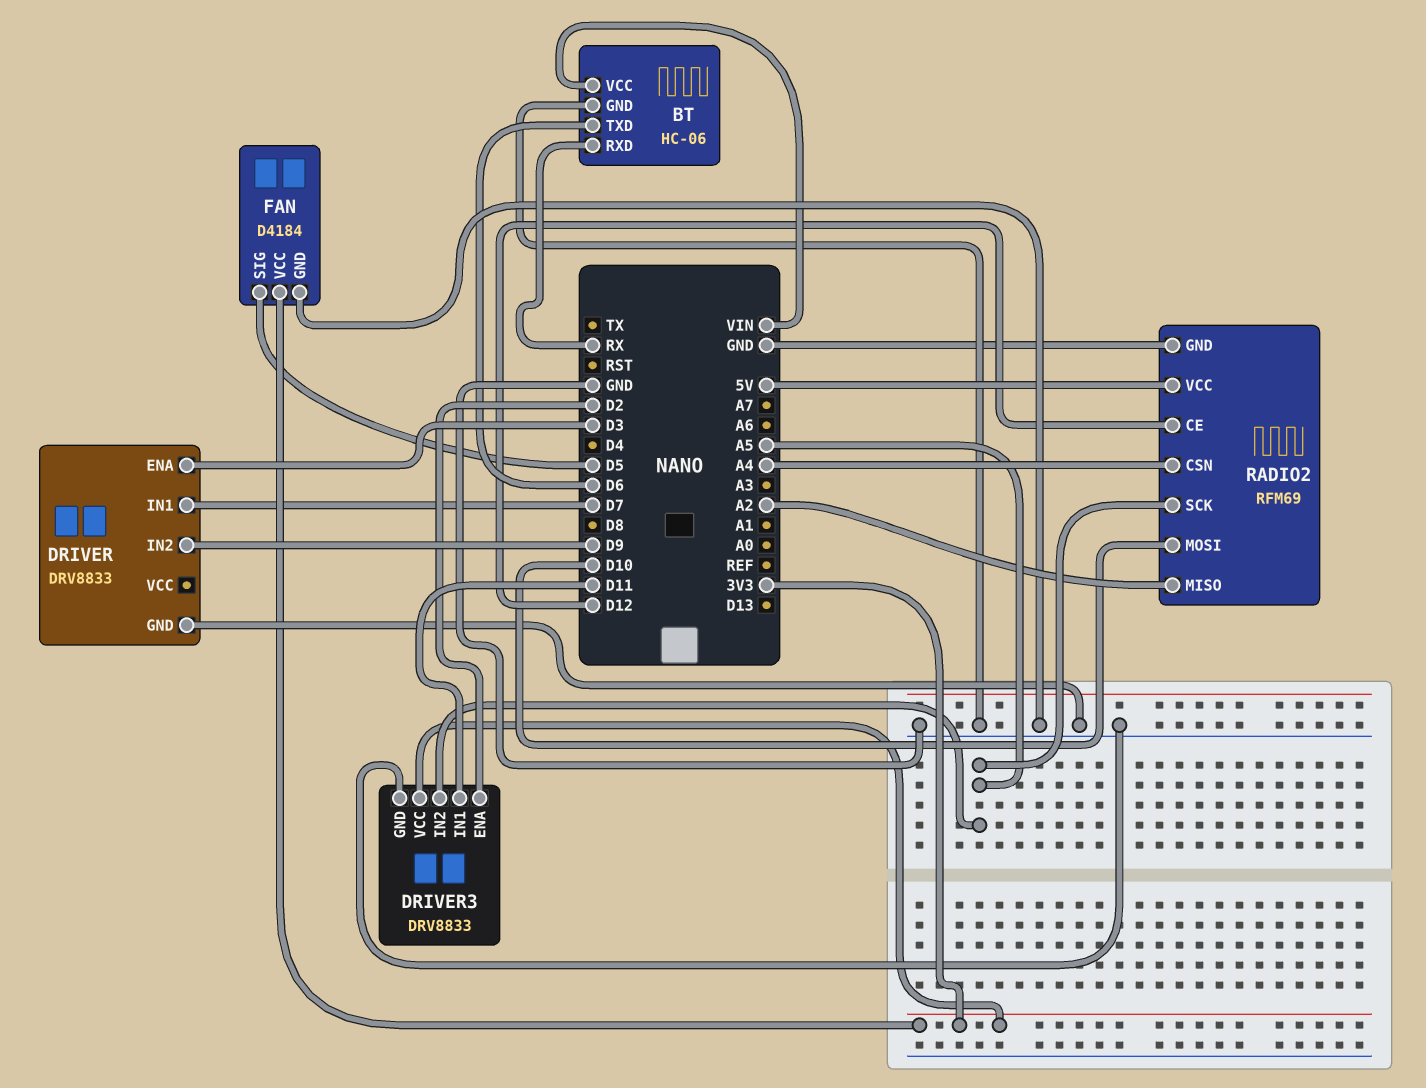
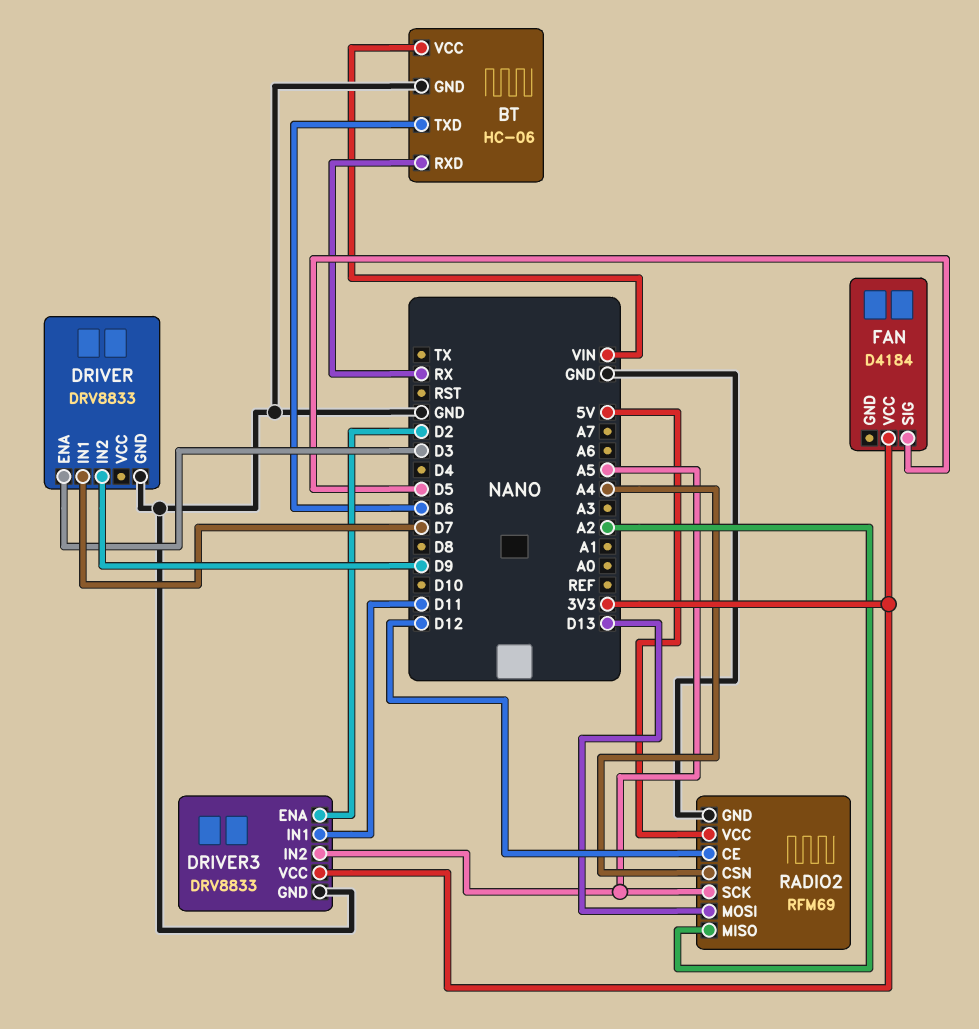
FAN pin GND: GND -> none
RADIO2 pin MOSI: D10 -> D13

